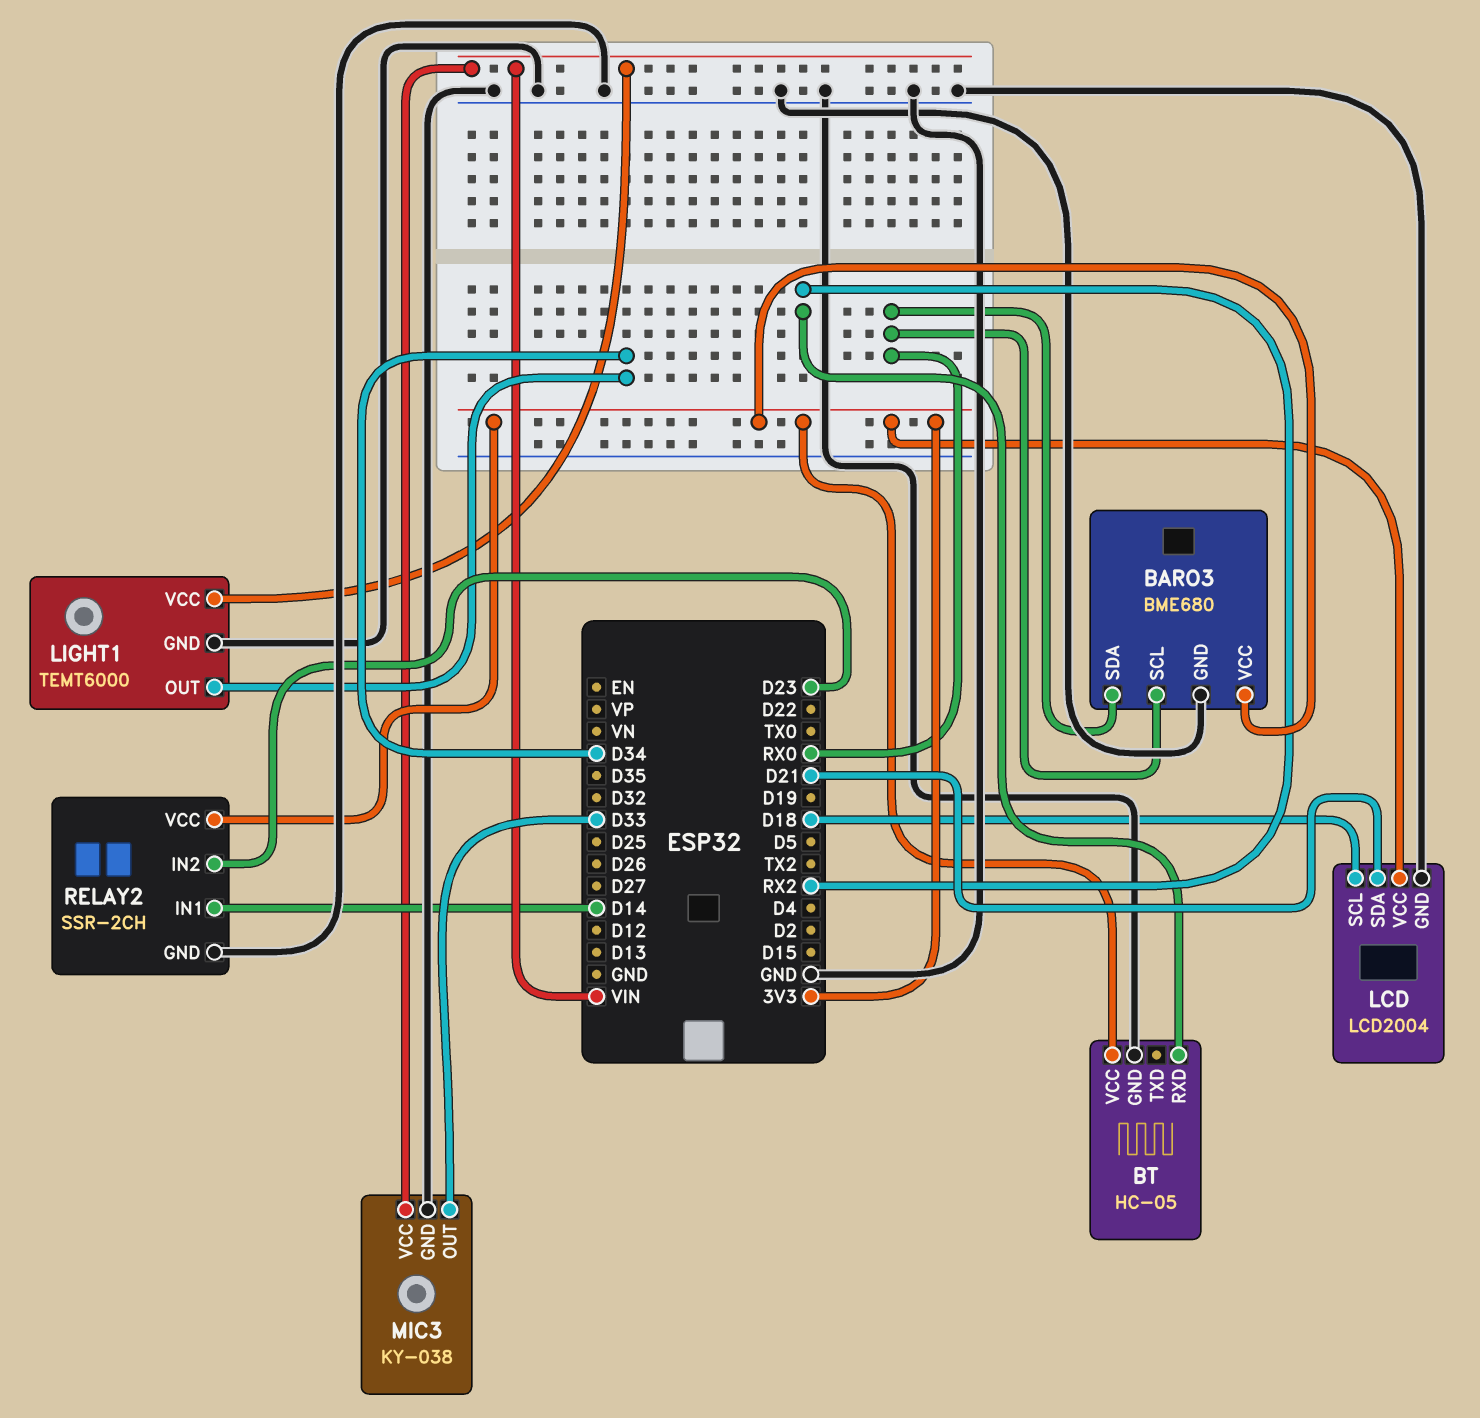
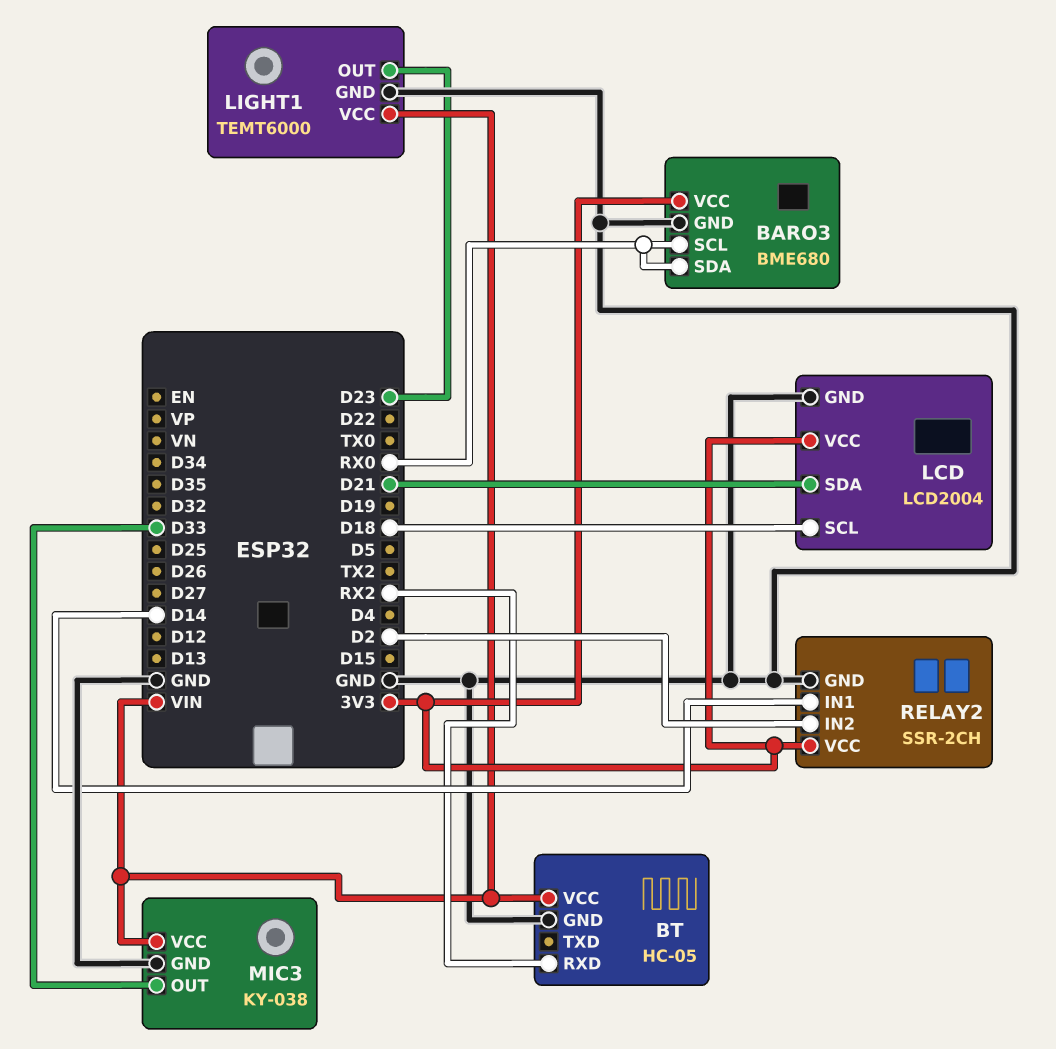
BT pin VCC: 3V3 -> VIN
LIGHT1 pin OUT: D34 -> D23
RELAY2 pin IN2: D23 -> D2

